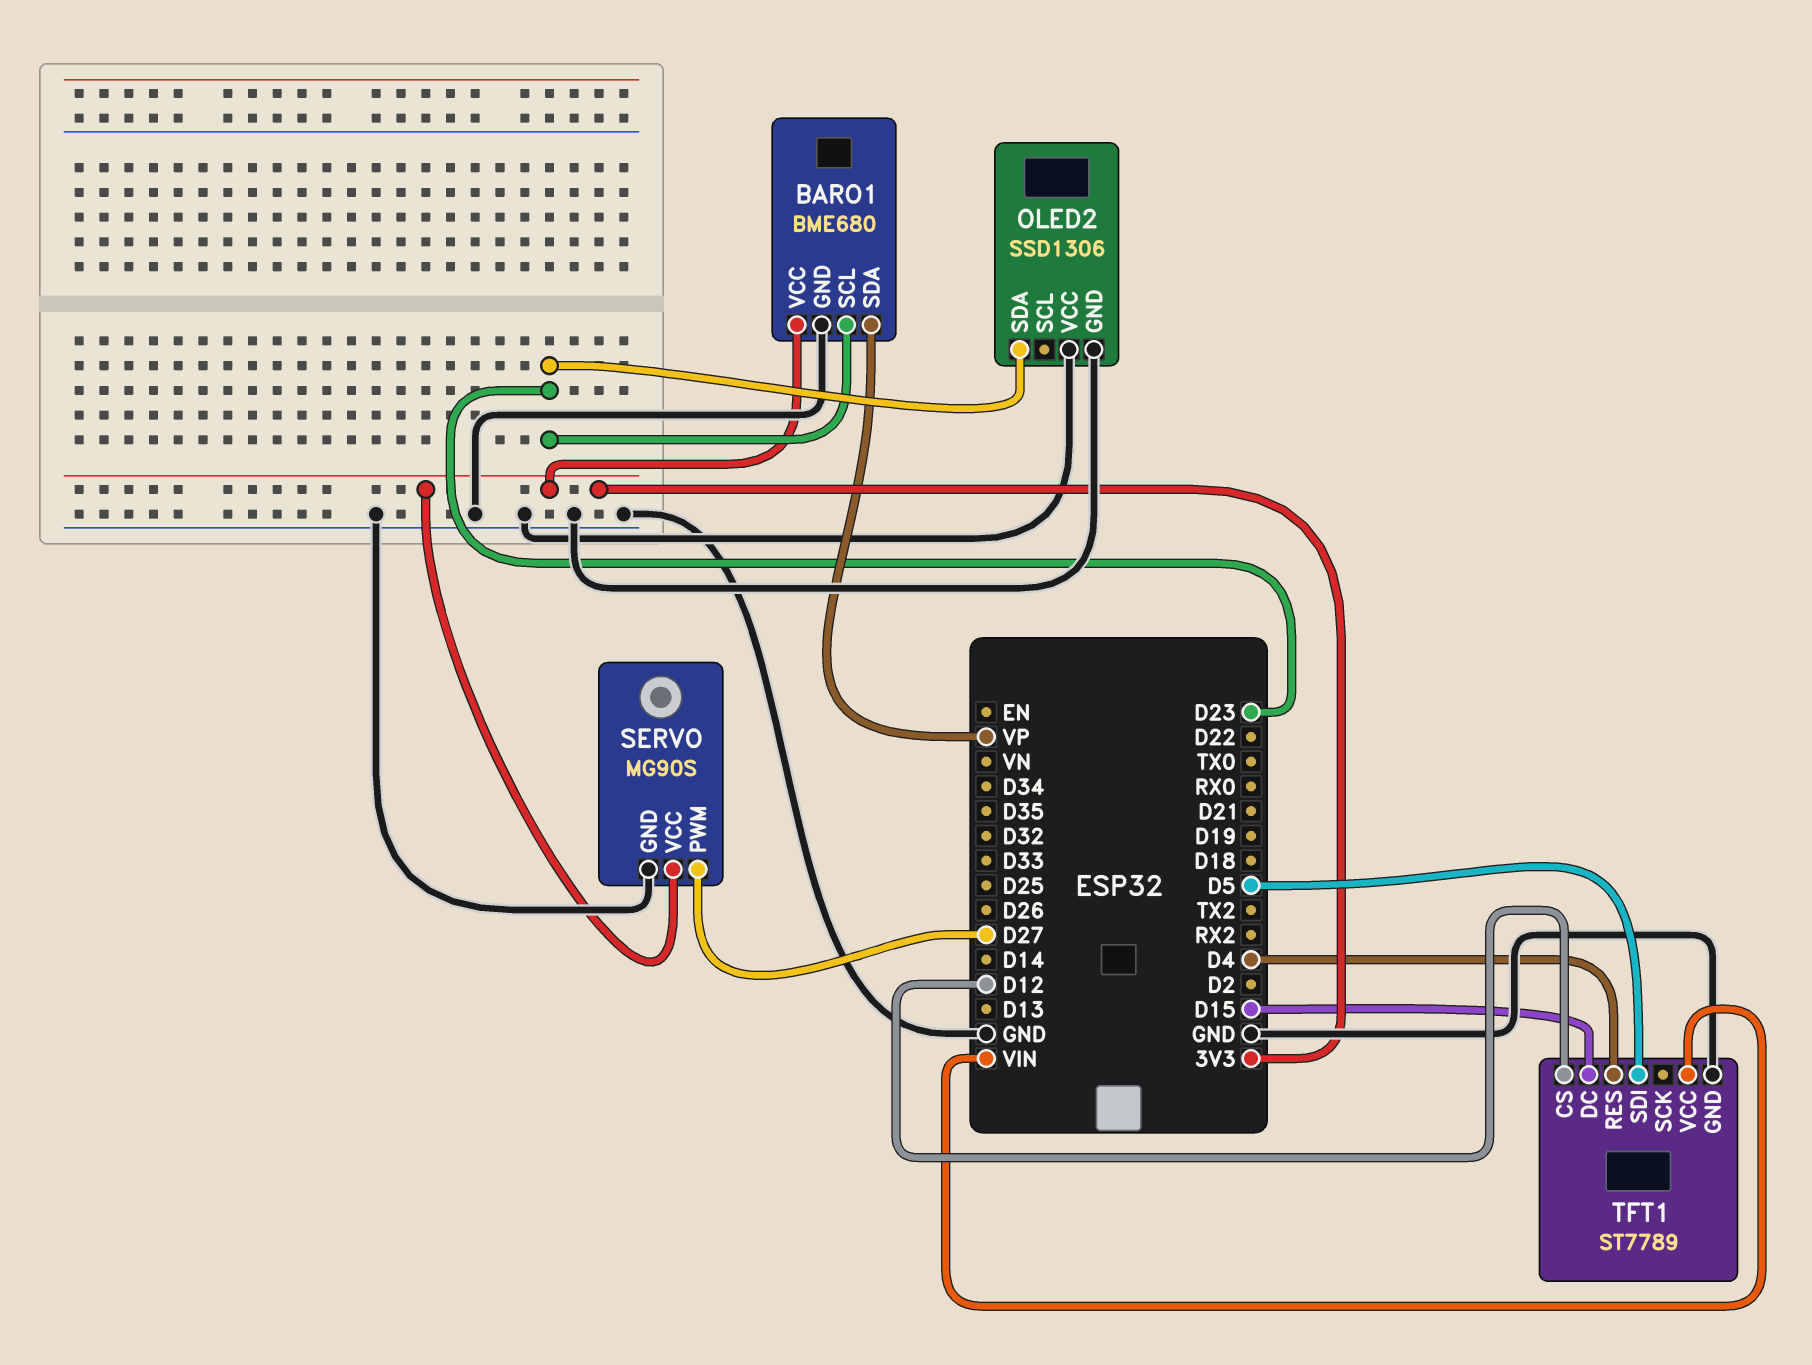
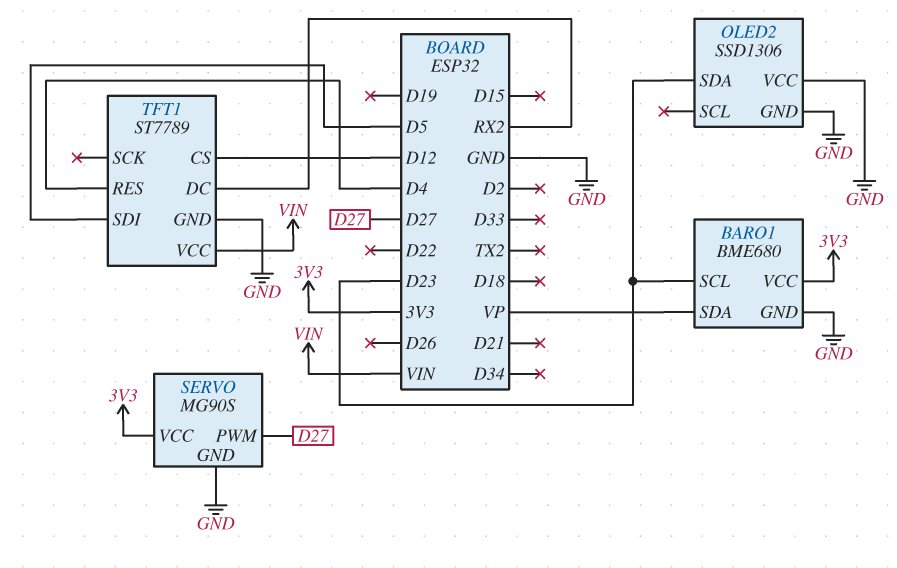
TFT1 pin DC: D15 -> RX2

